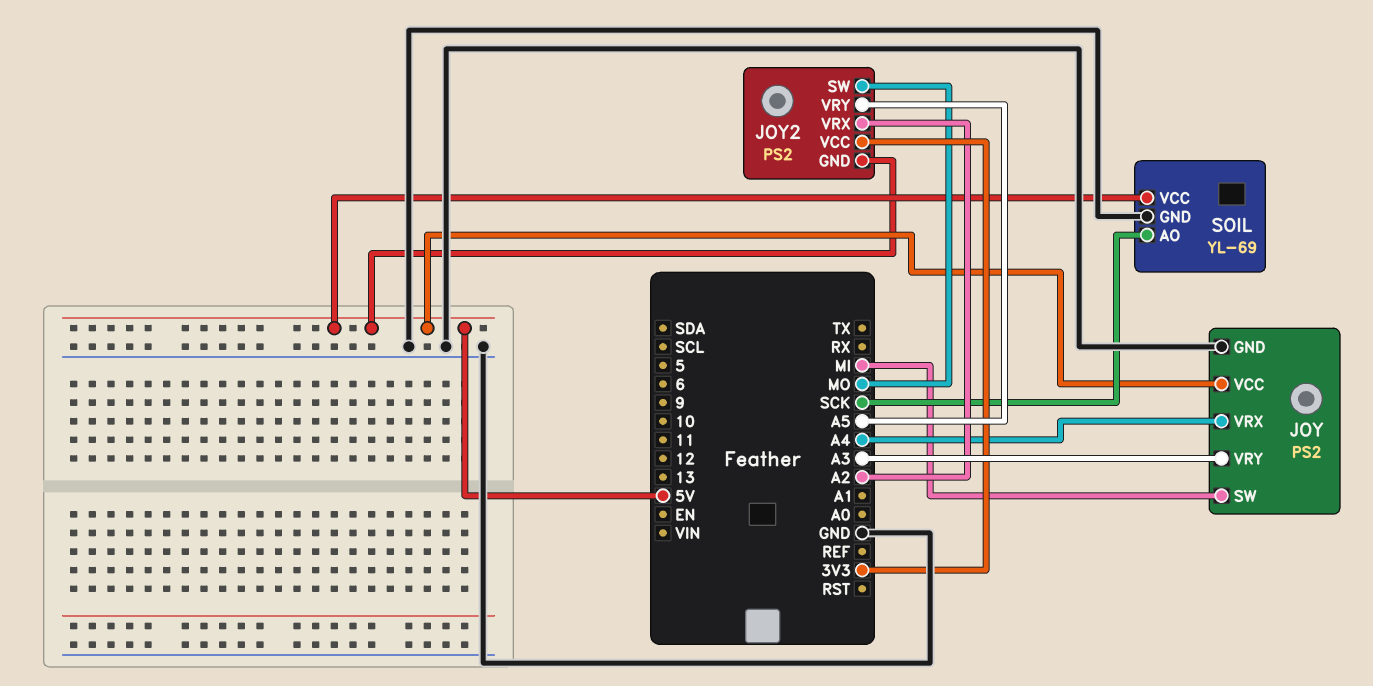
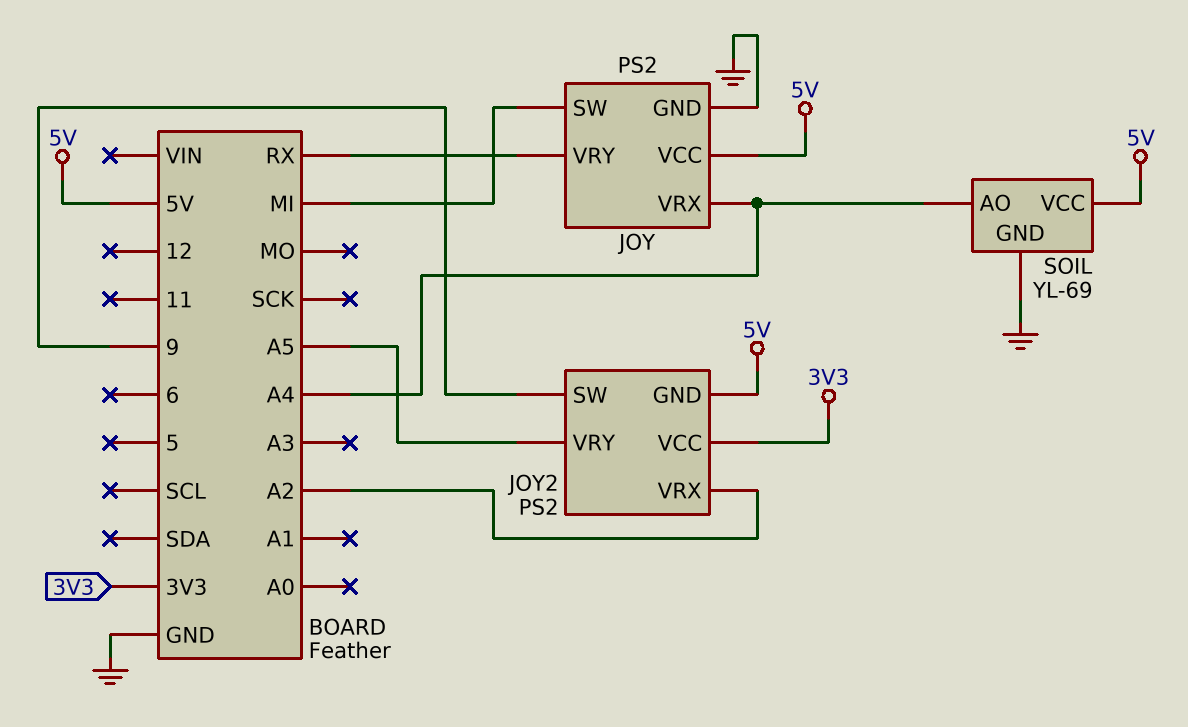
JOY pin VRY: A3 -> RX
JOY2 pin SW: MO -> 9
SOIL pin AO: SCK -> A4

